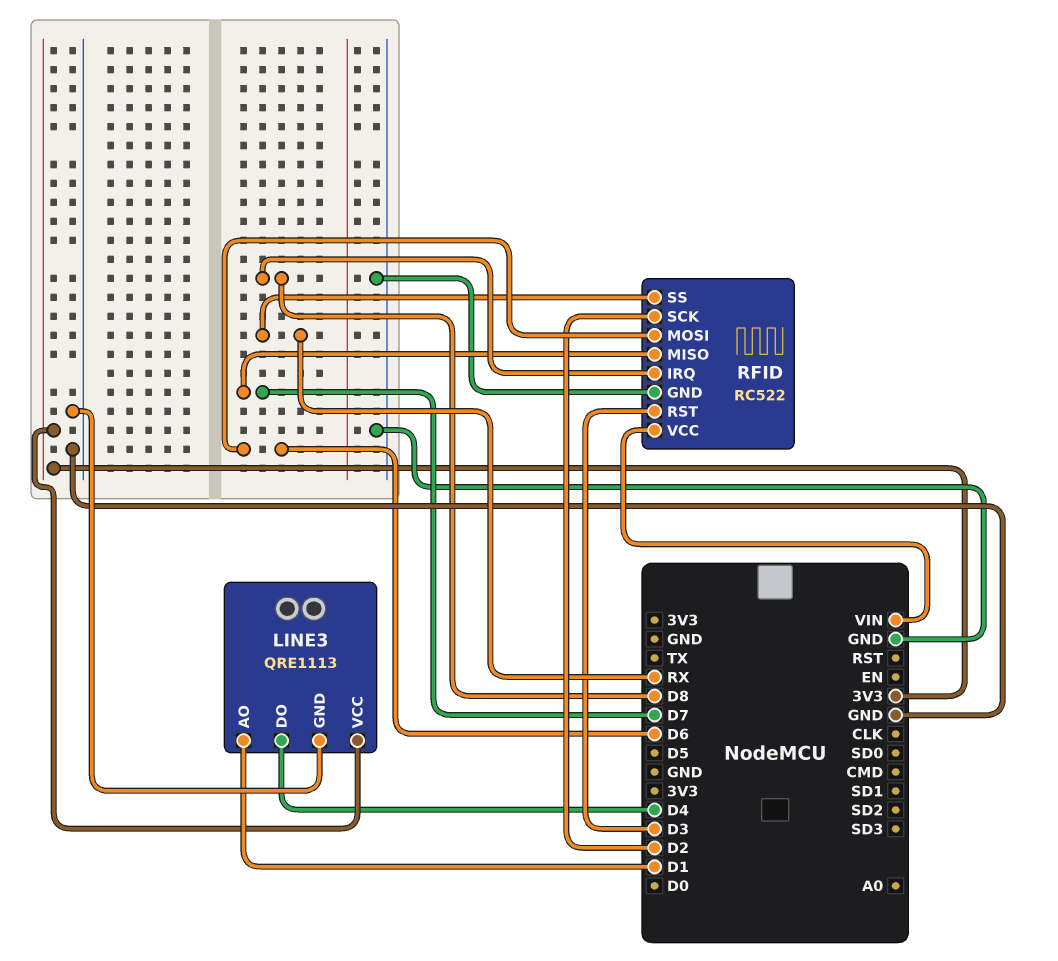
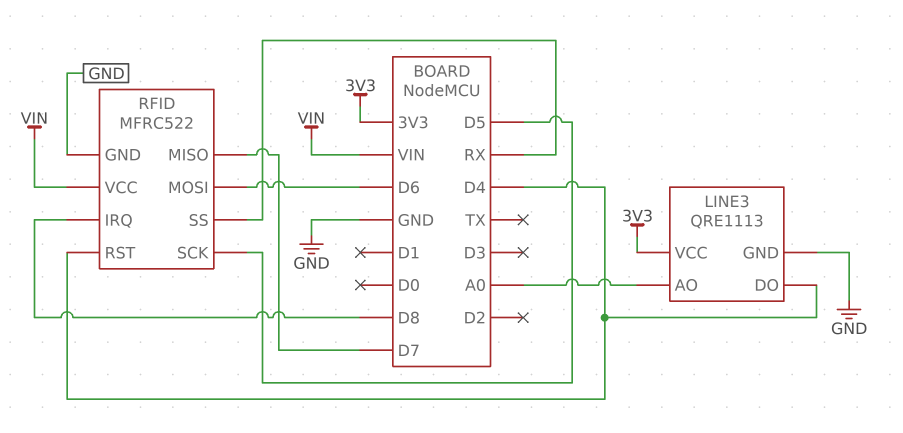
LINE3 pin AO: D1 -> A0
RFID: RC522 -> MFRC522
RFID pin RST: D3 -> D4
RFID pin SCK: D2 -> D5

